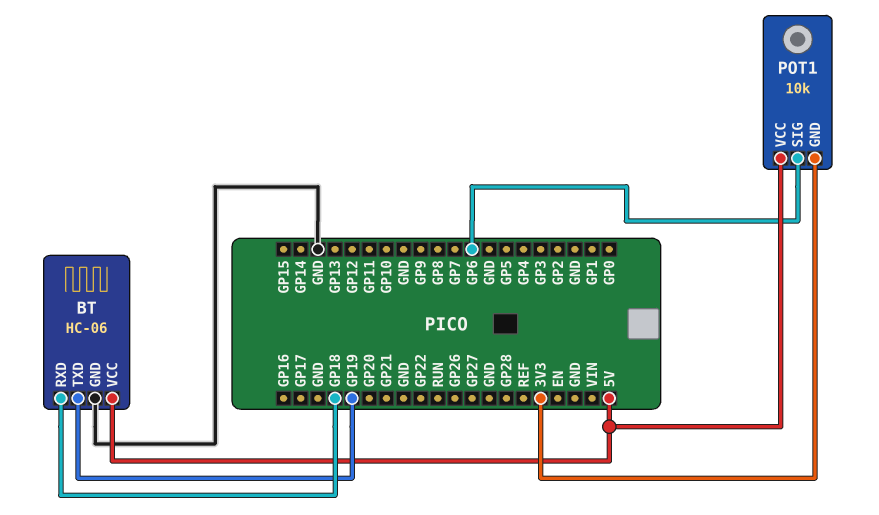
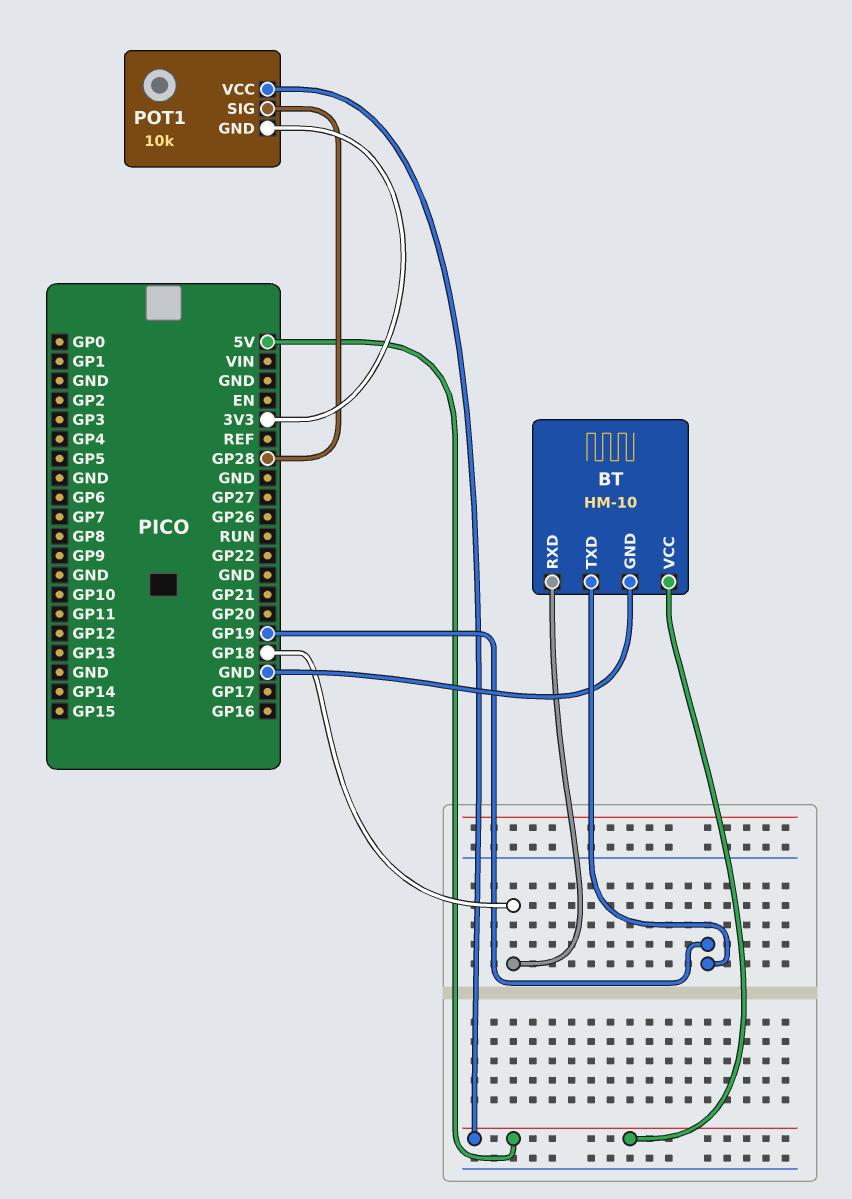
BT: HC-06 -> HM-10
POT1 pin SIG: GP6 -> GP28

